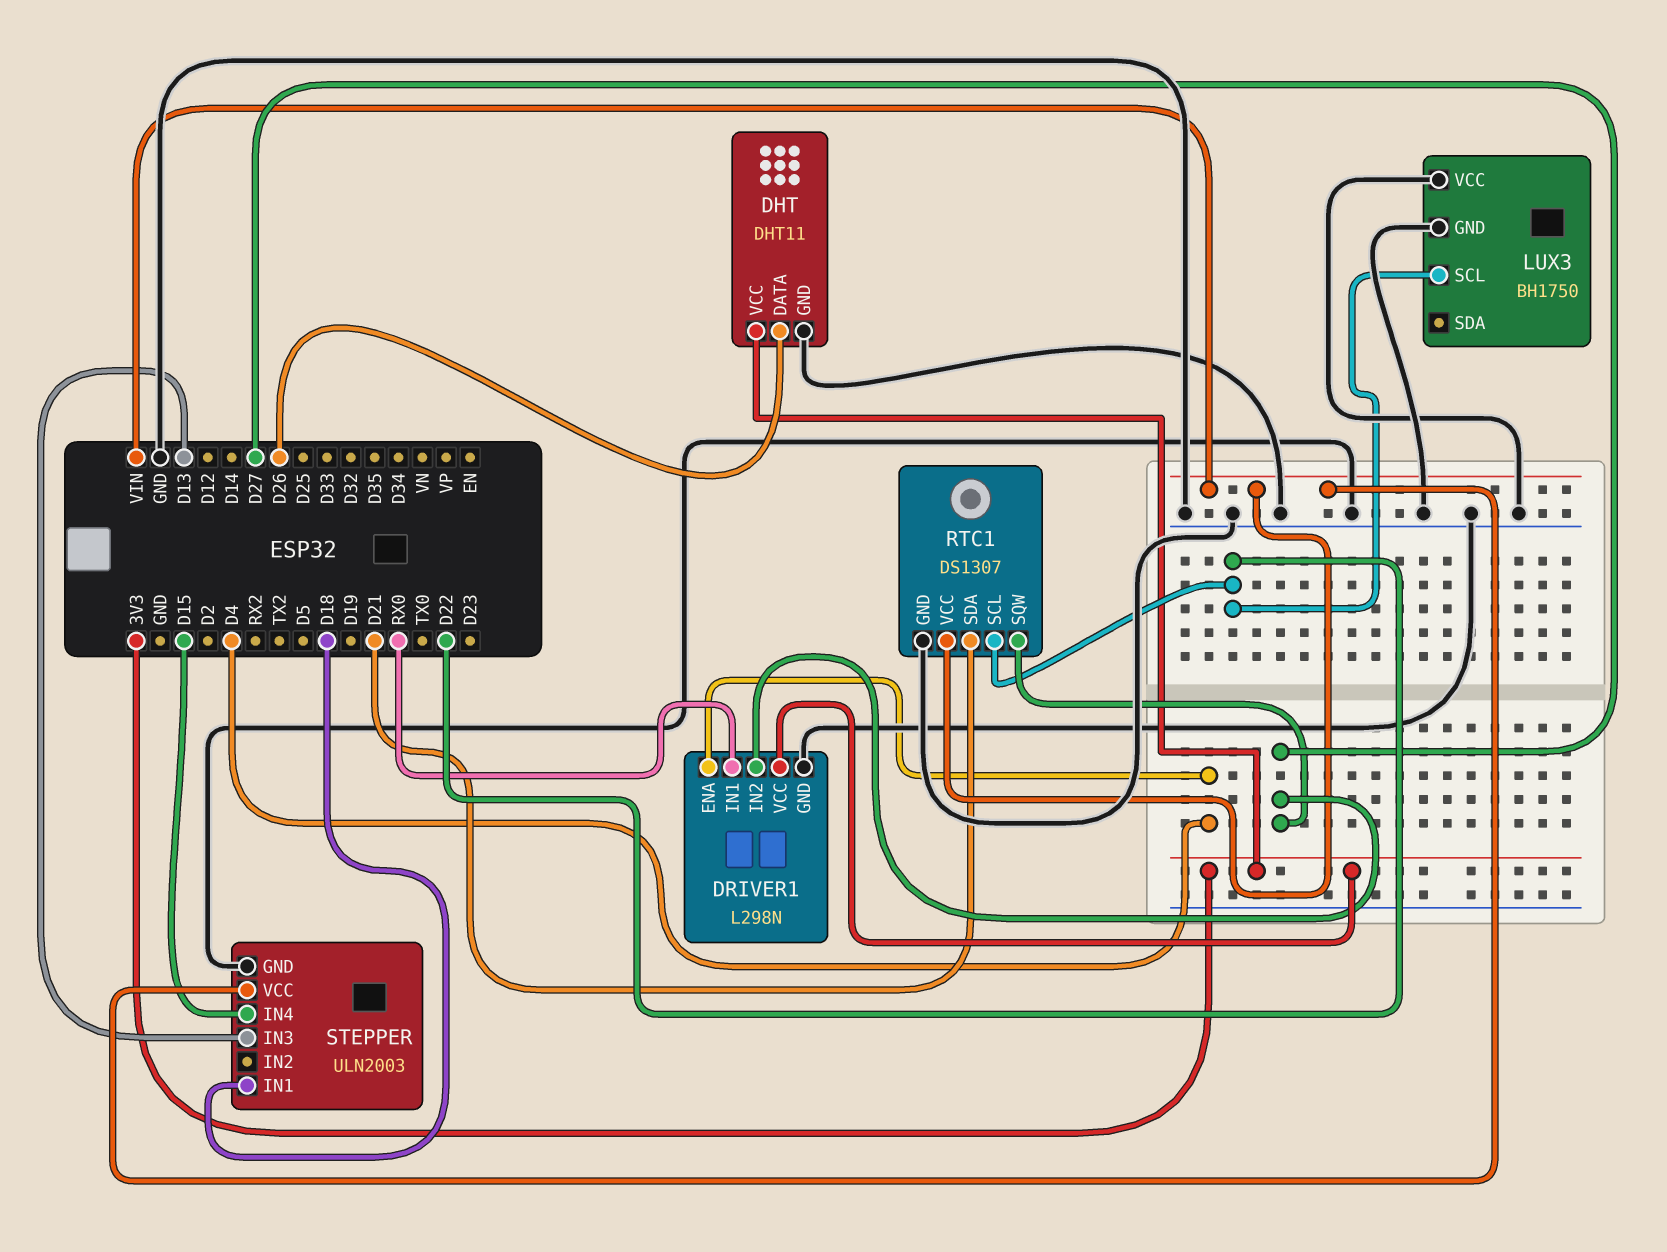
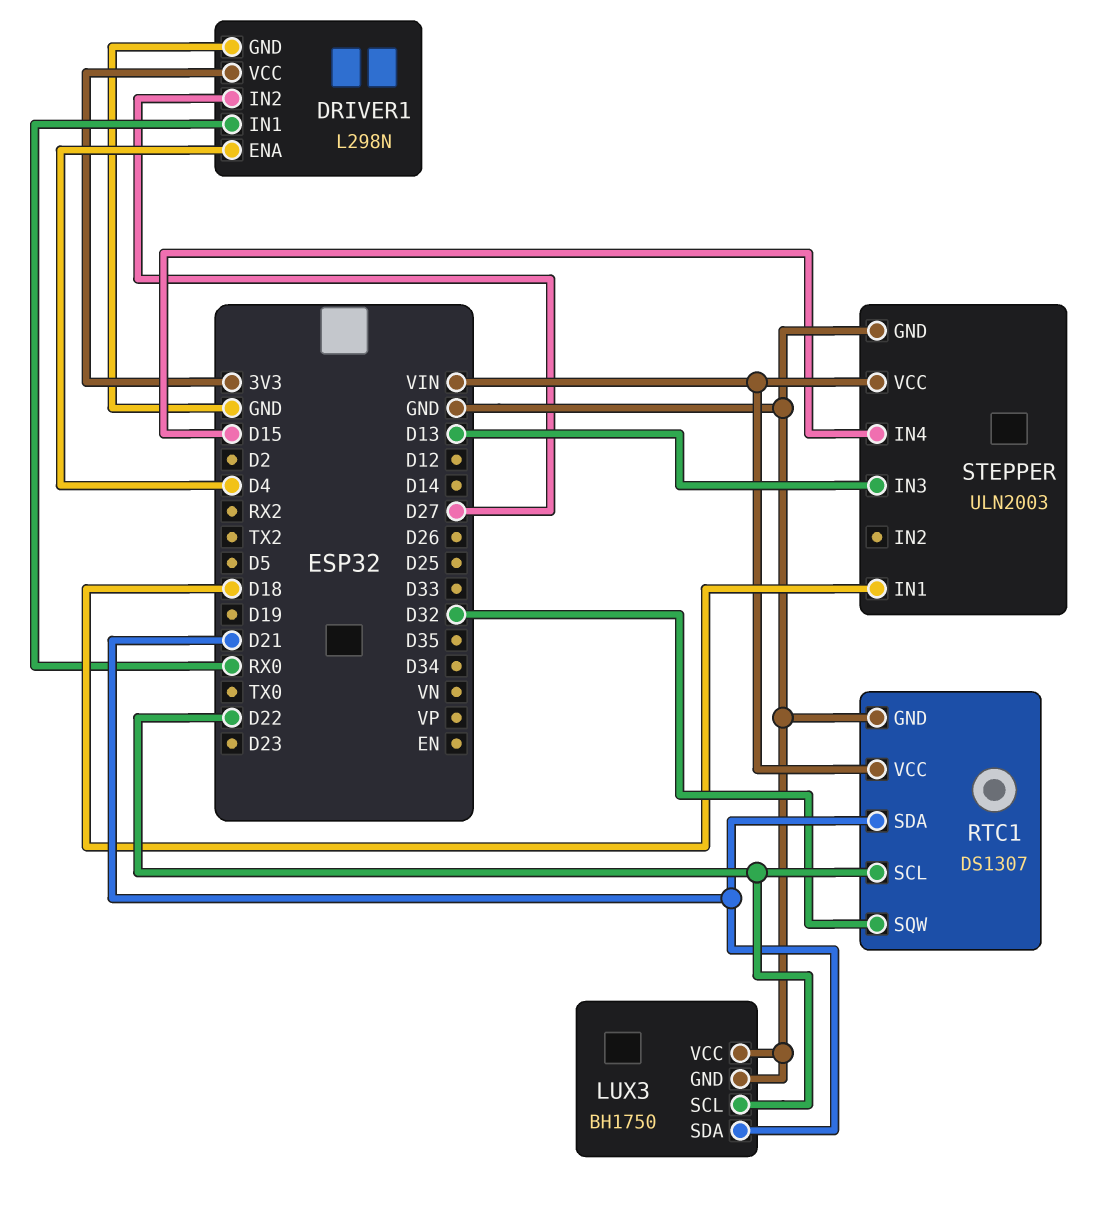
DHT: DHT11 -> none
DHT pin DATA: D26 -> none
DHT pin GND: GND -> none
DHT pin VCC: 3V3 -> none
LUX3 pin SDA: none -> D21
RTC1 pin SQW: D27 -> D32

